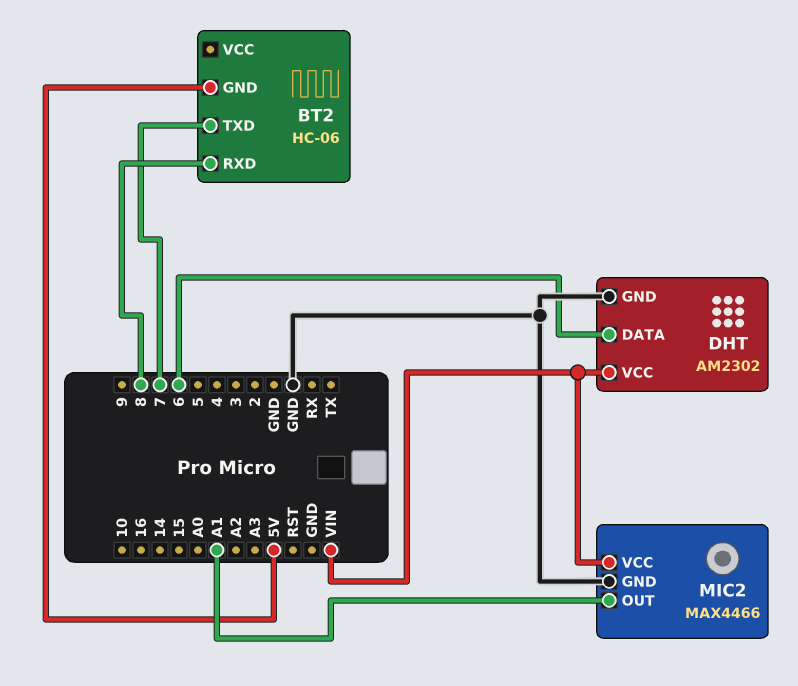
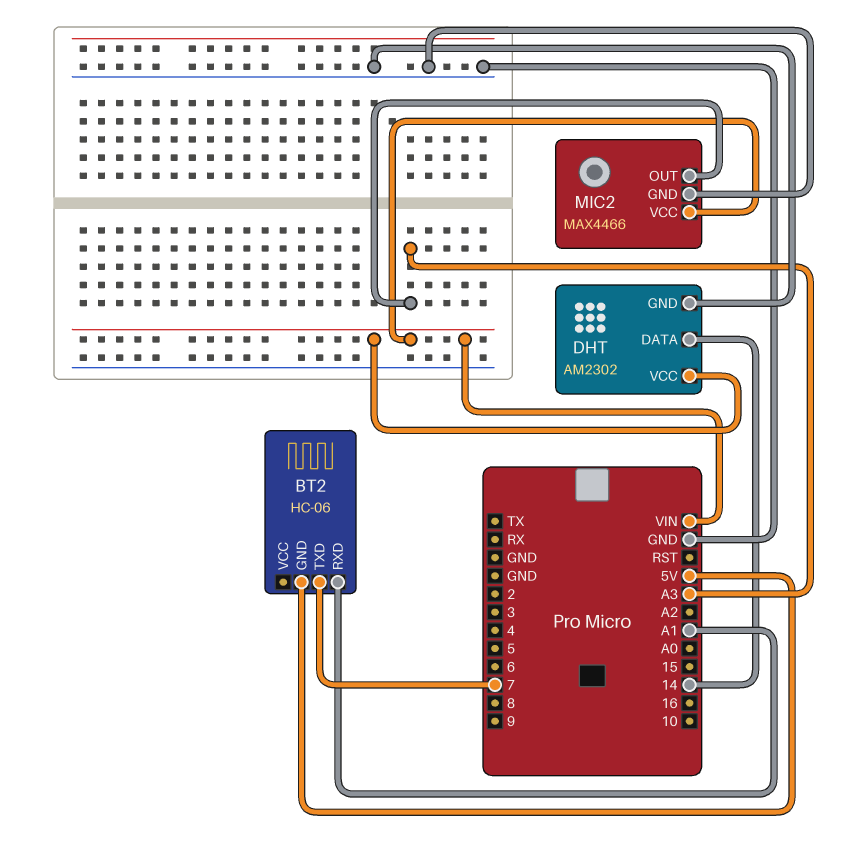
BT2 pin RXD: 8 -> A1
DHT pin DATA: 6 -> 14
MIC2 pin OUT: A1 -> A3

